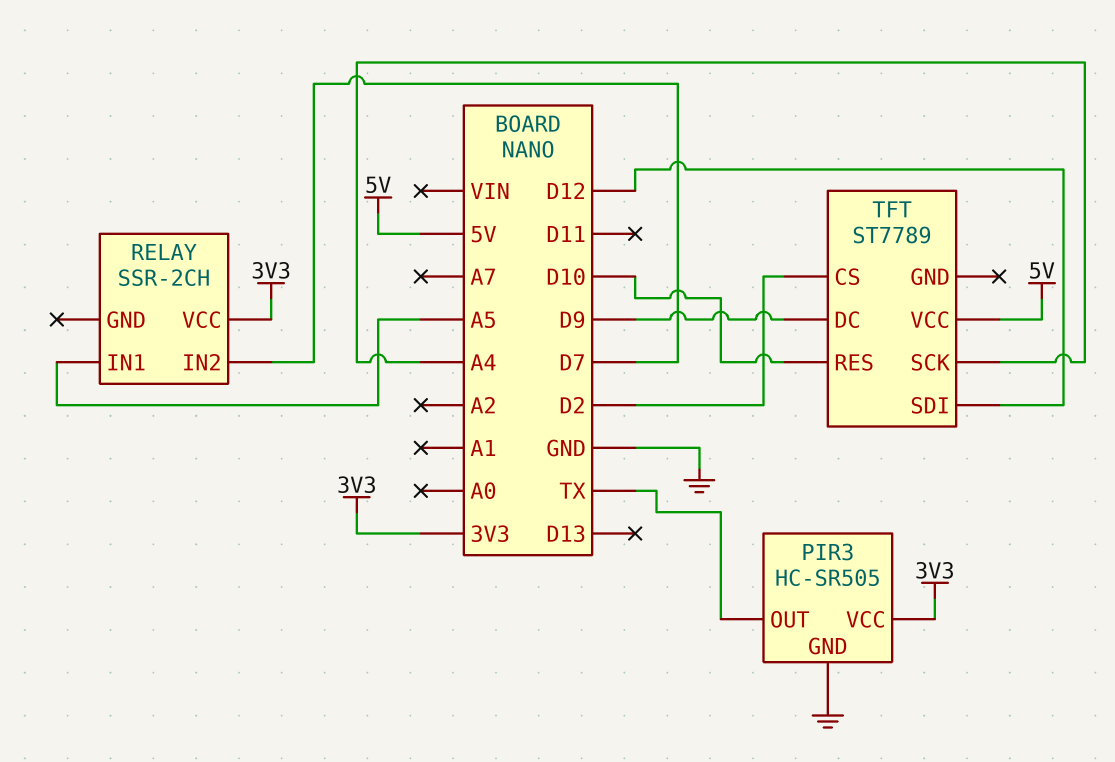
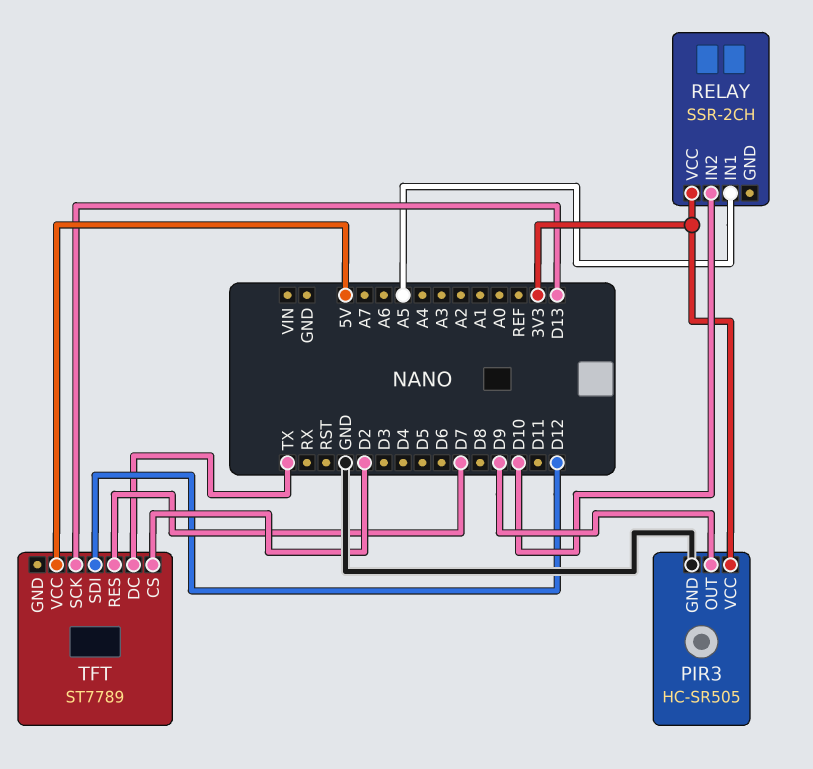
PIR3 pin OUT: TX -> D9
RELAY pin IN2: D7 -> D10
TFT pin DC: D9 -> TX
TFT pin RES: D10 -> D7
TFT pin SCK: A4 -> D13

